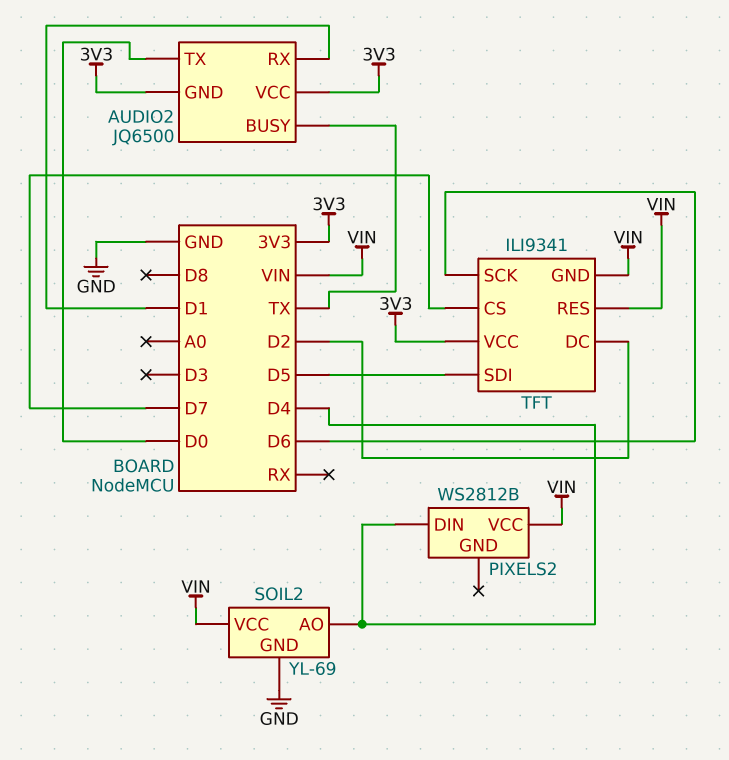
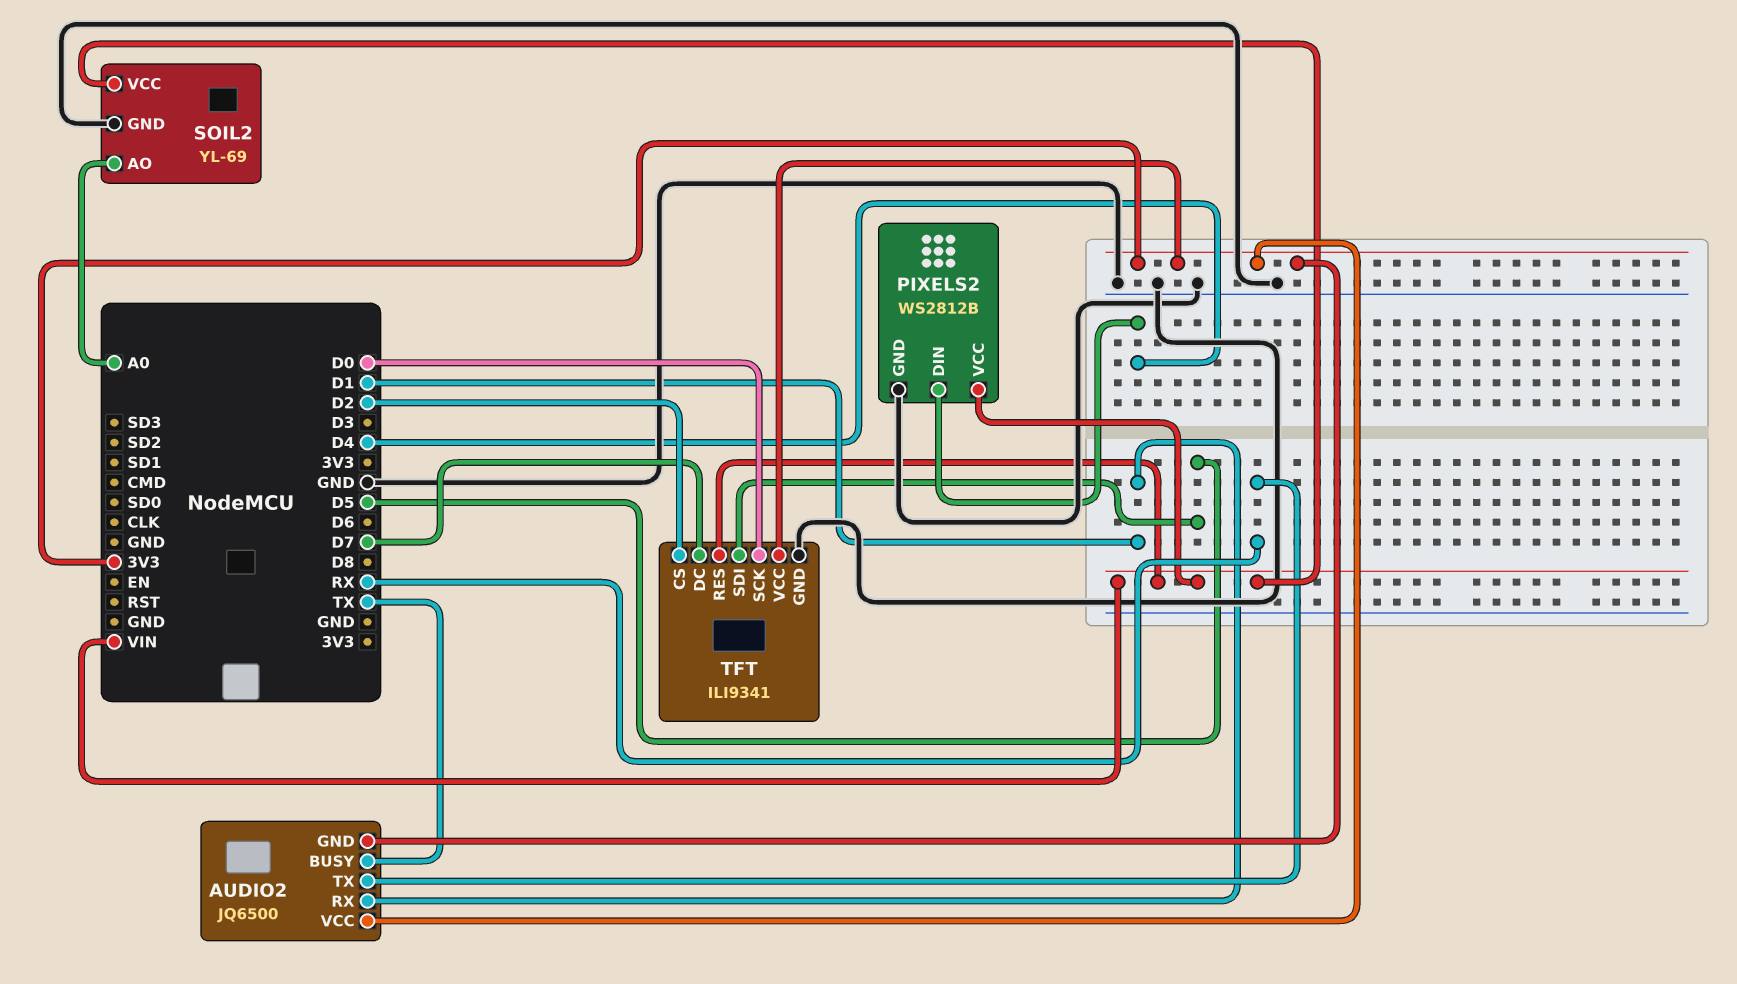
AUDIO2 pin TX: D0 -> RX
PIXELS2 pin GND: none -> GND
SOIL2 pin AO: D4 -> A0
TFT pin CS: D7 -> D2
TFT pin DC: D2 -> D7
TFT pin GND: VIN -> GND
TFT pin SCK: D6 -> D0

